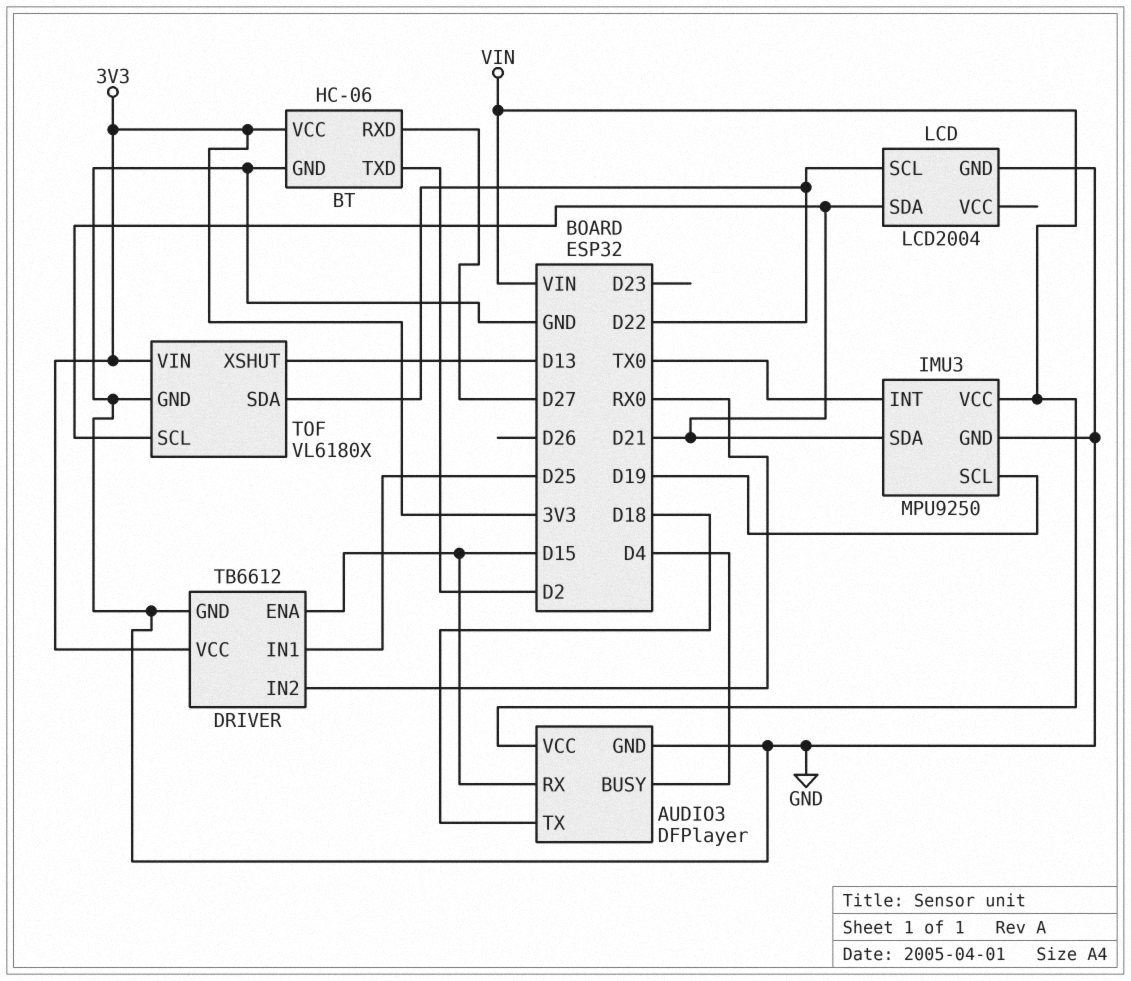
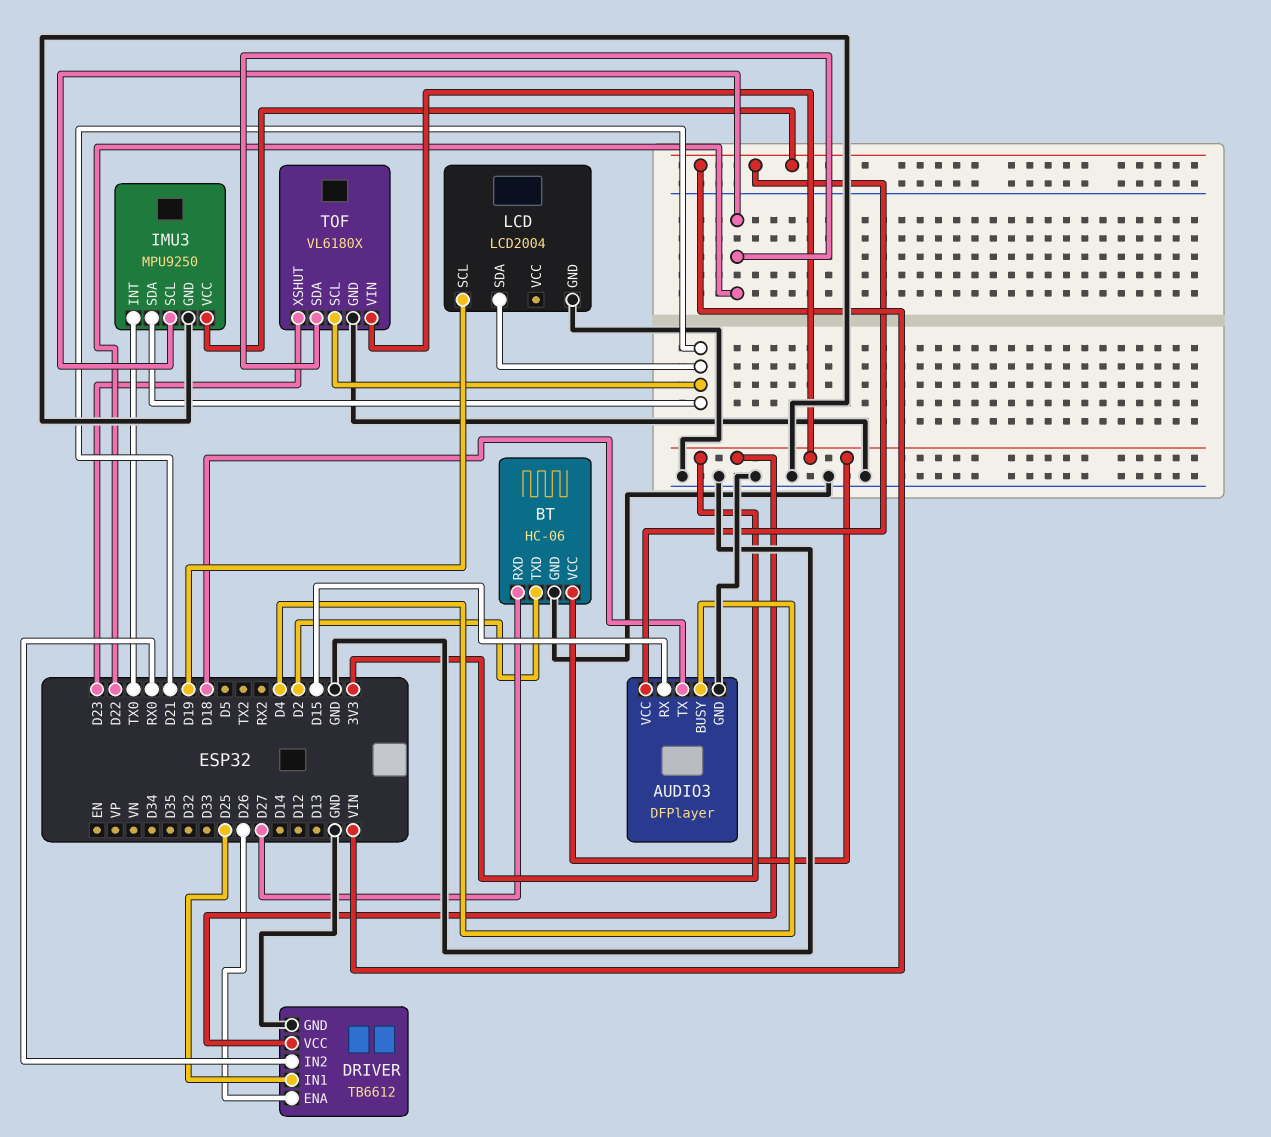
DRIVER pin ENA: D15 -> D26
IMU3 pin SCL: D19 -> D22
LCD pin SCL: D22 -> D19
TOF pin XSHUT: D13 -> D23

